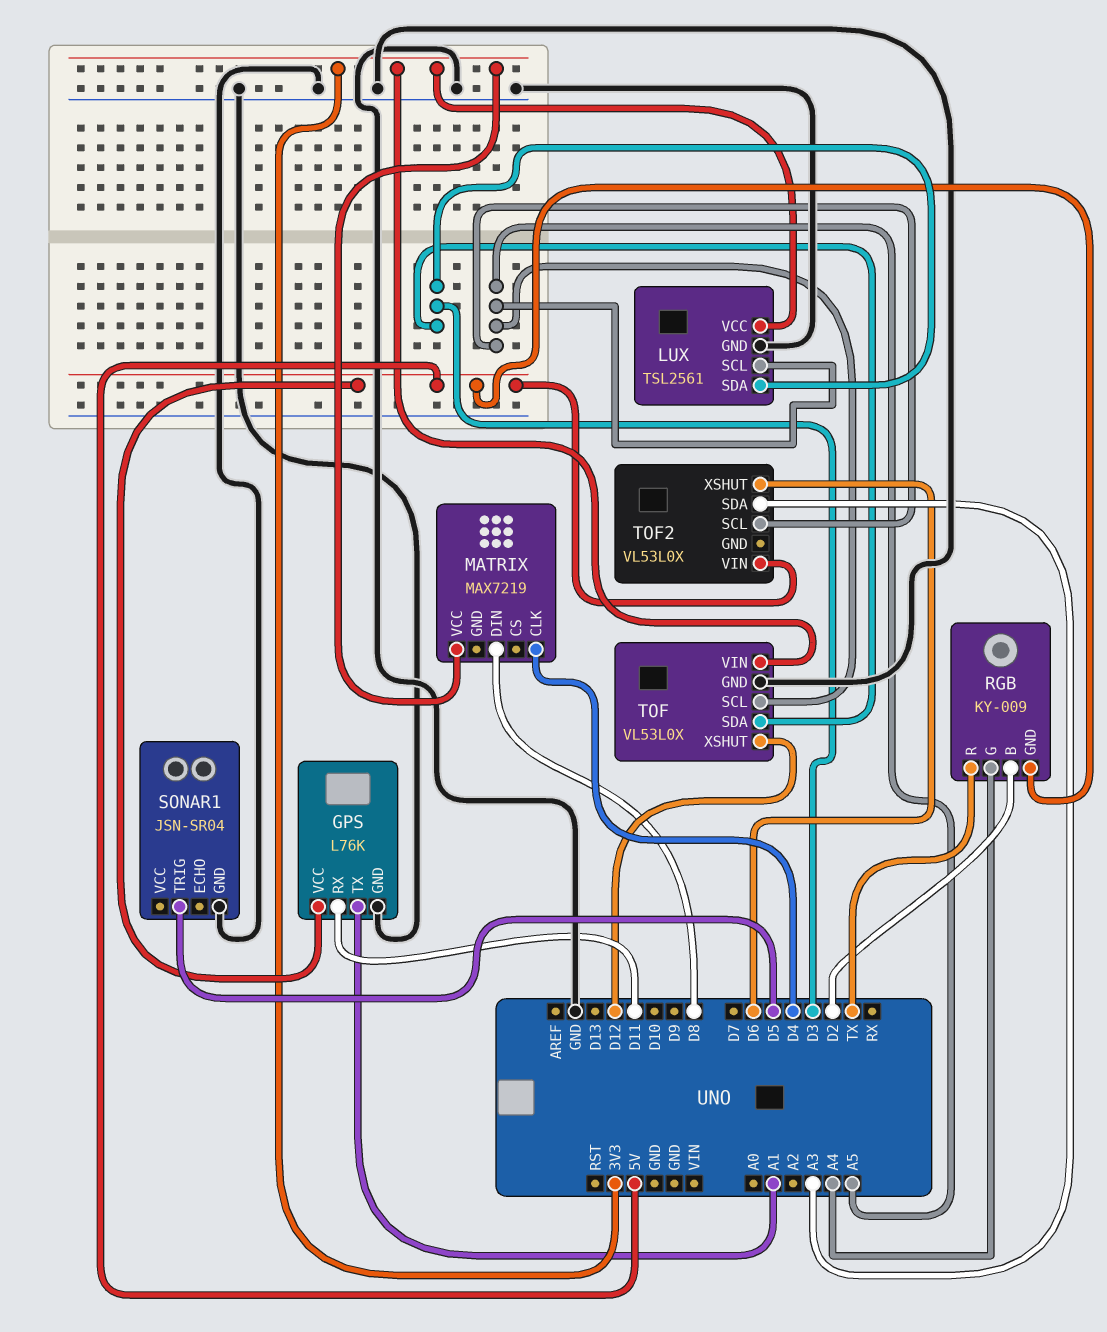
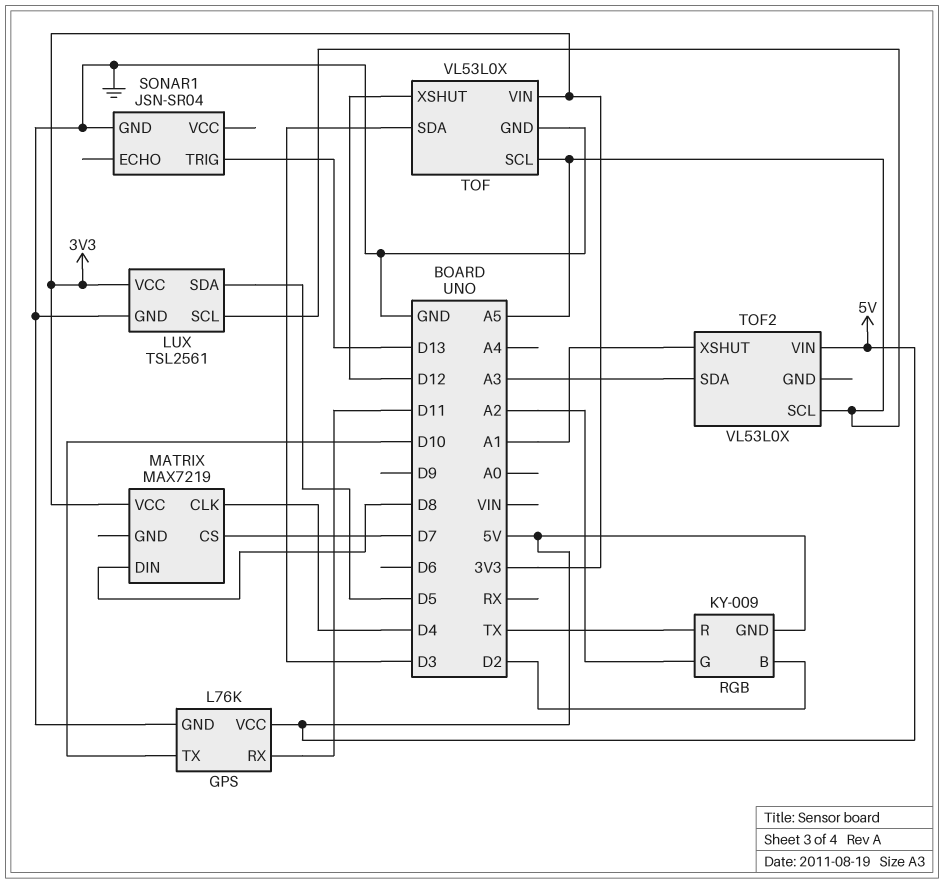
GPS pin TX: A1 -> D10
LUX pin SDA: D3 -> D5
MATRIX pin CS: none -> D7
RGB pin G: A4 -> A2
SONAR1 pin TRIG: D5 -> D13
TOF2 pin XSHUT: D6 -> A1

